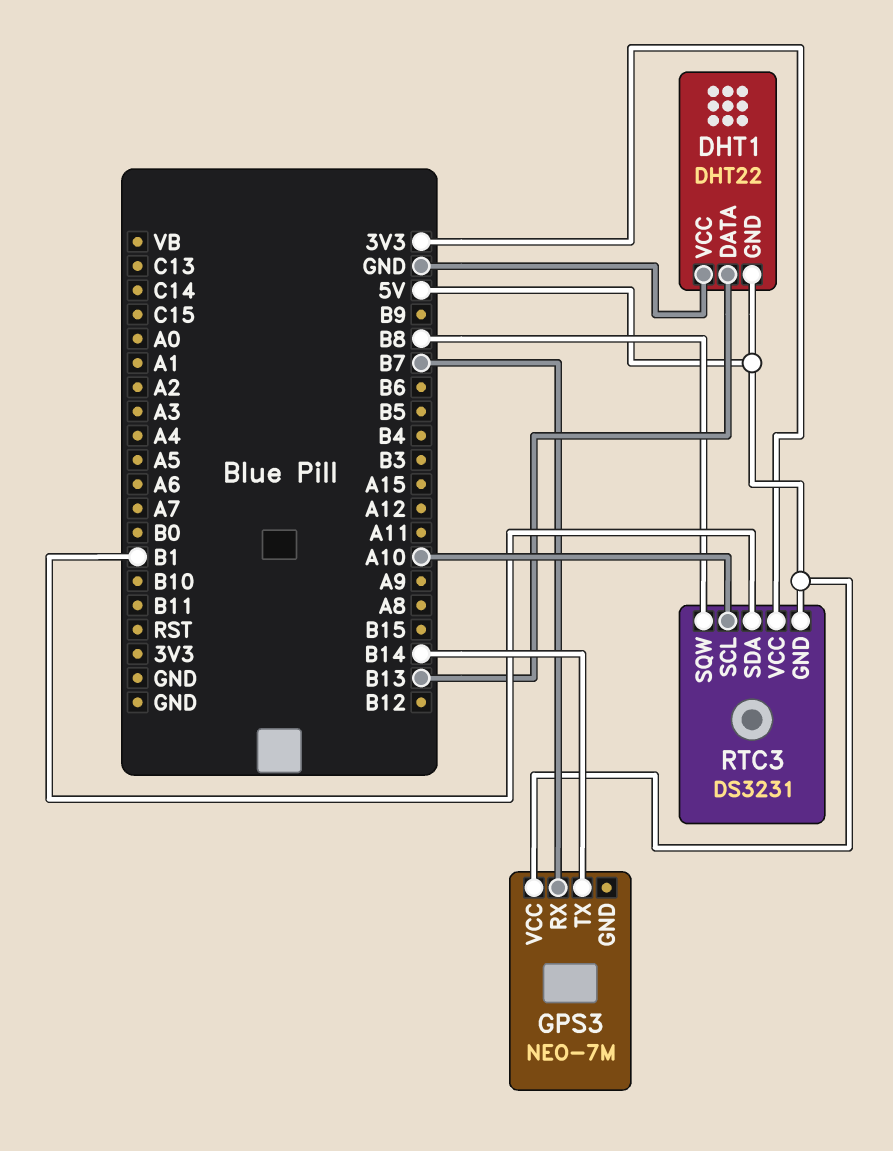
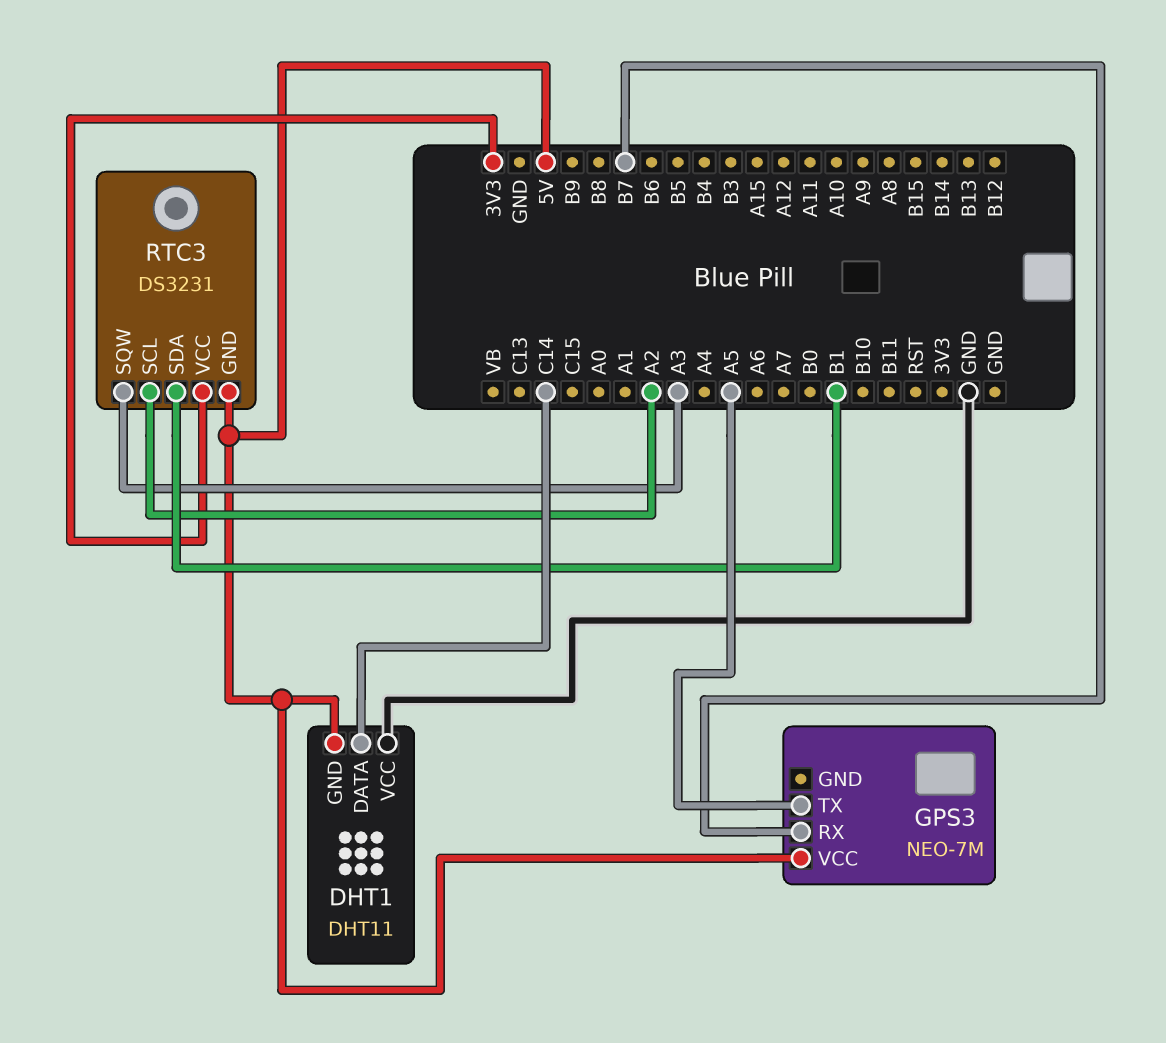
DHT1: DHT22 -> DHT11
DHT1 pin DATA: B13 -> C14
GPS3 pin TX: B14 -> A5
RTC3 pin SCL: A10 -> A2
RTC3 pin SQW: B8 -> A3

